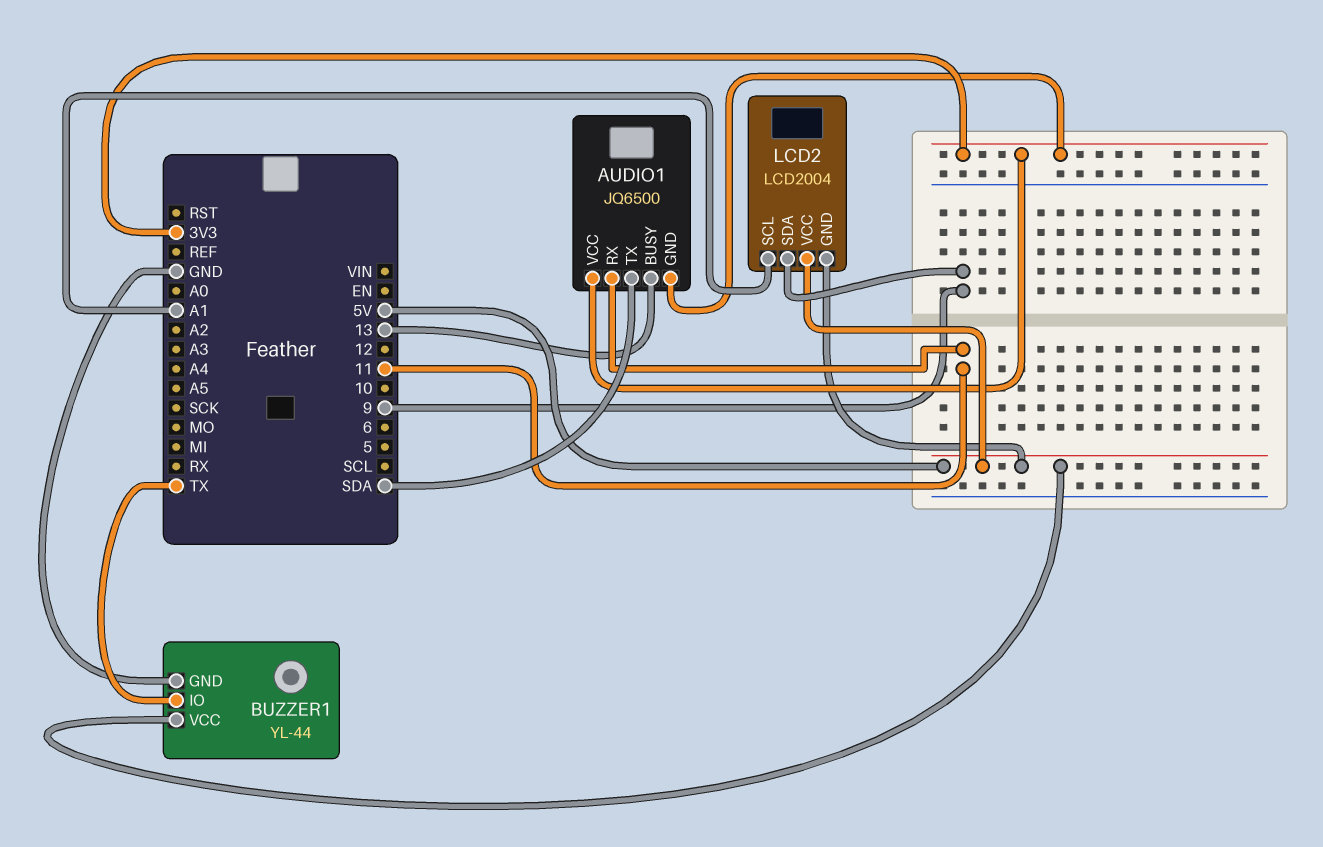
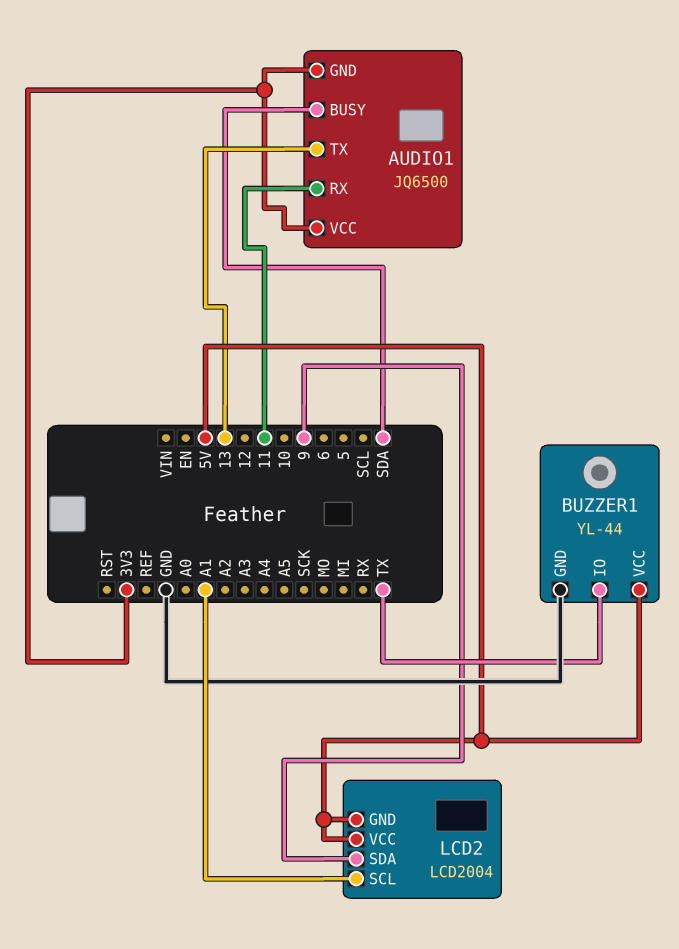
AUDIO1 pin BUSY: 13 -> SDA
AUDIO1 pin TX: SDA -> 13

